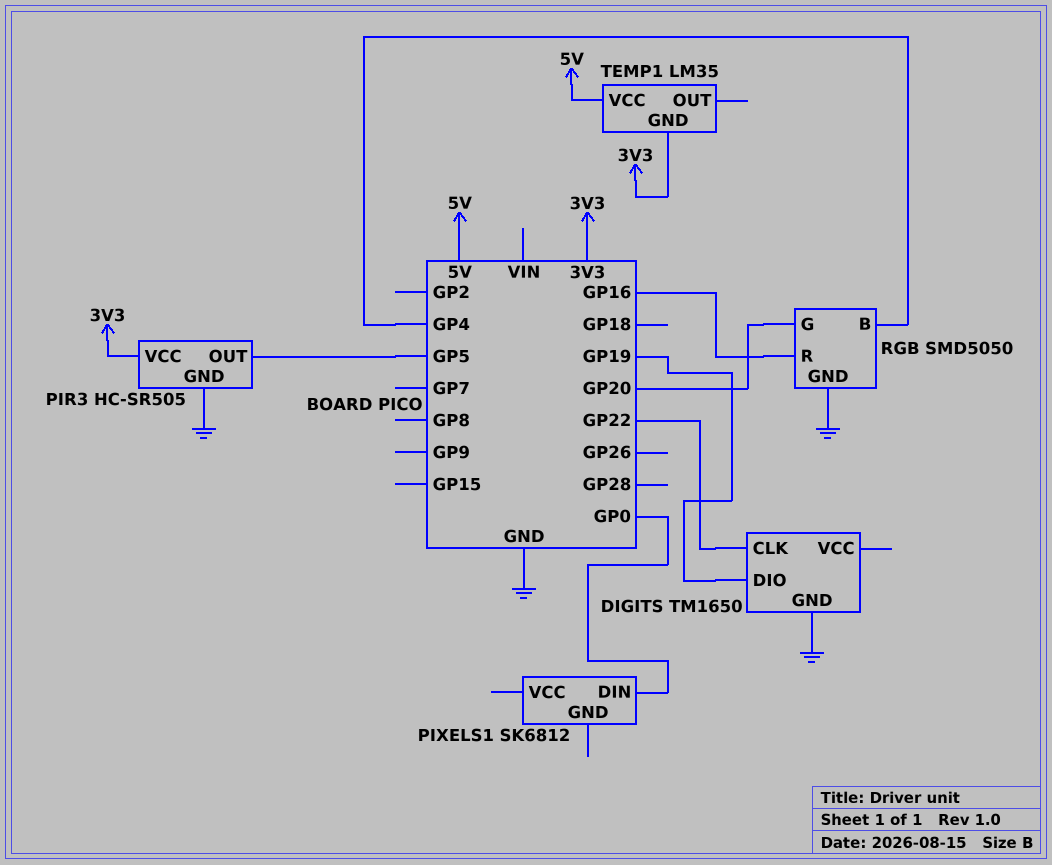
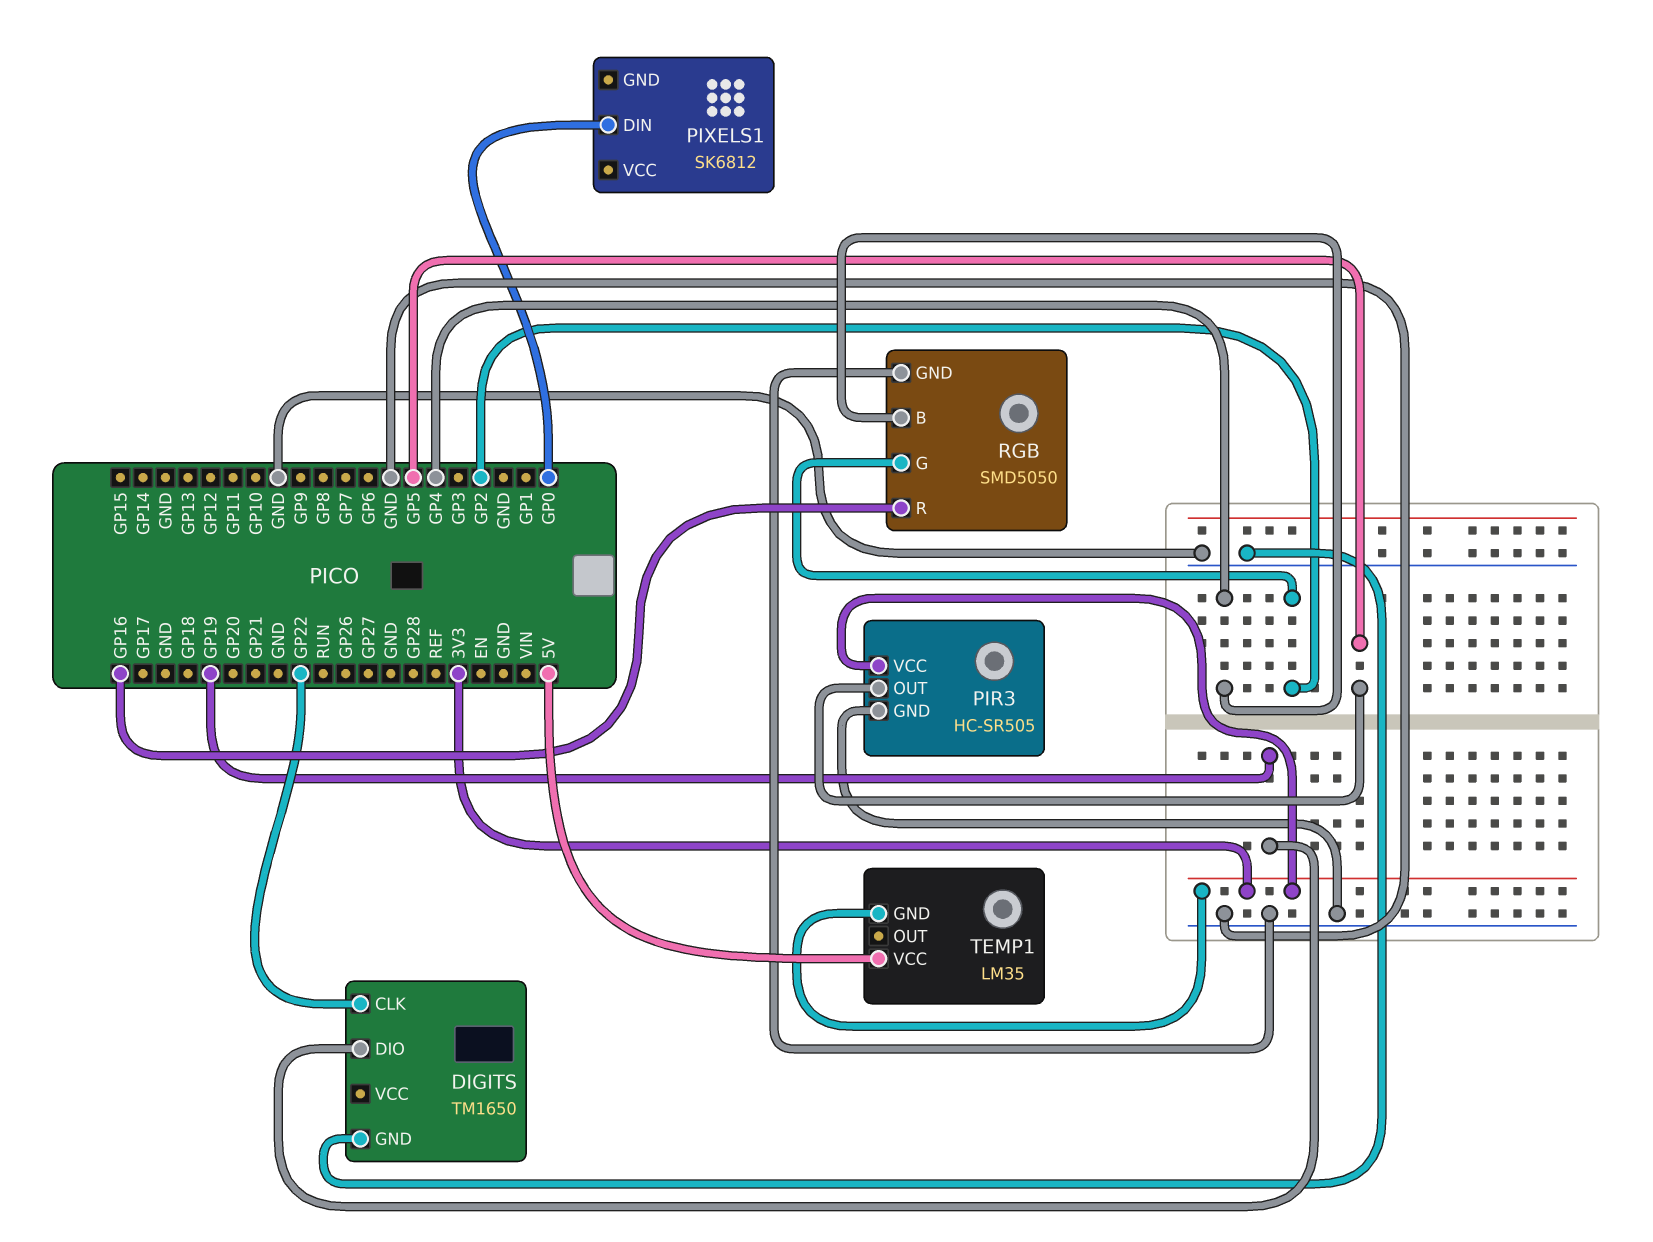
RGB pin G: GP20 -> GP2

